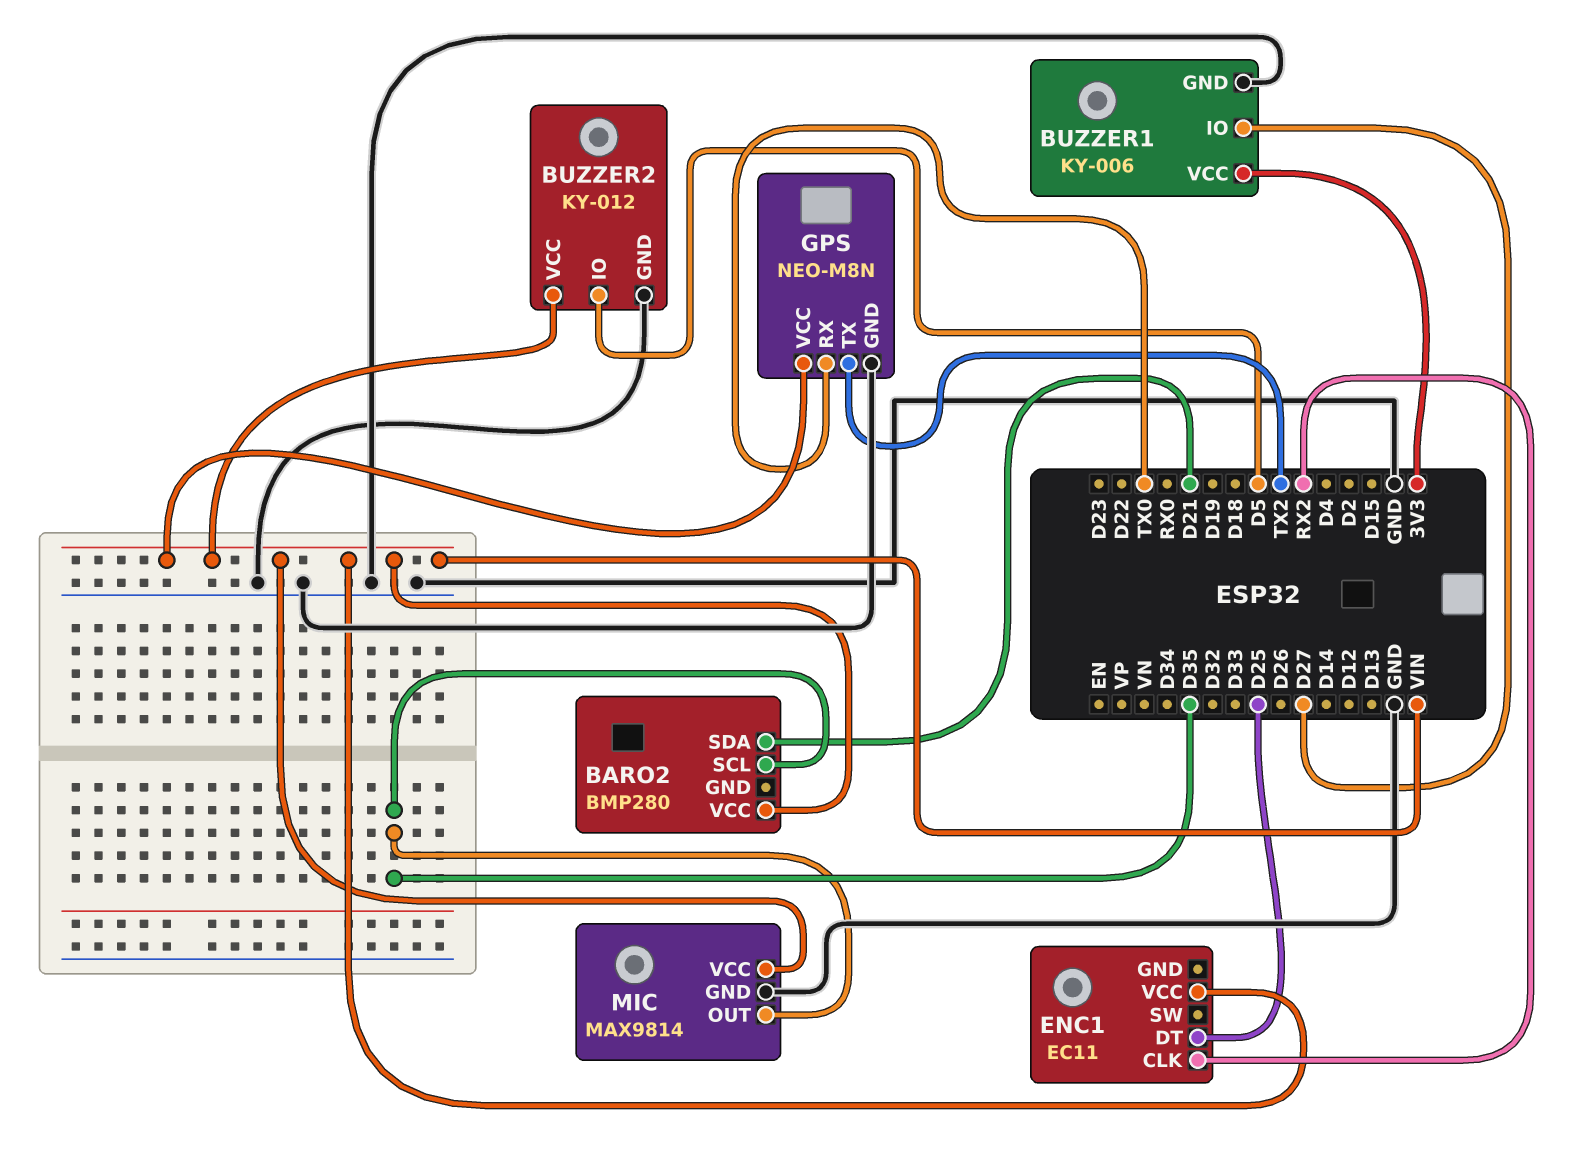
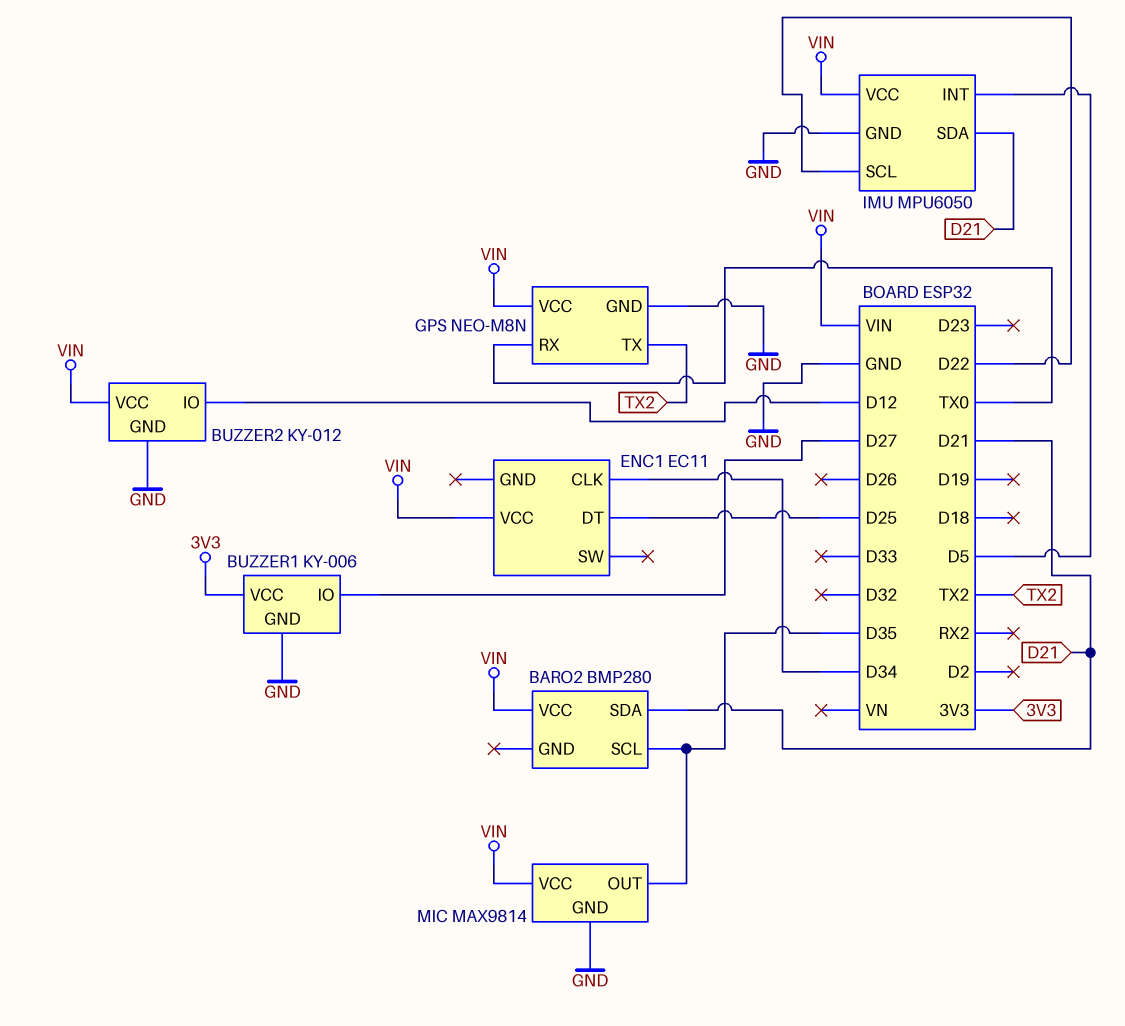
BUZZER2 pin IO: D5 -> D12
ENC1 pin CLK: RX2 -> D34
IMU: none -> MPU6050
IMU pin GND: none -> GND
IMU pin INT: none -> D5
IMU pin SCL: none -> D22
IMU pin SDA: none -> D21
IMU pin VCC: none -> VIN

